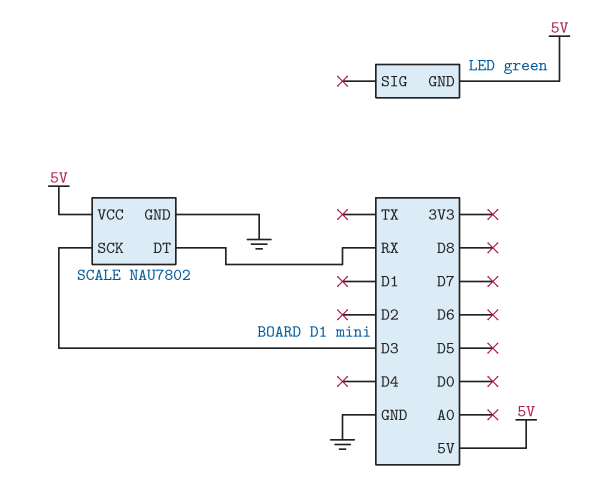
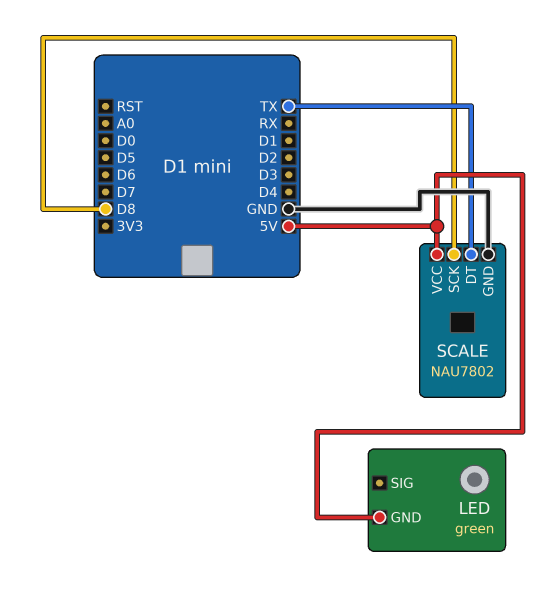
SCALE pin DT: RX -> TX
SCALE pin SCK: D3 -> D8

